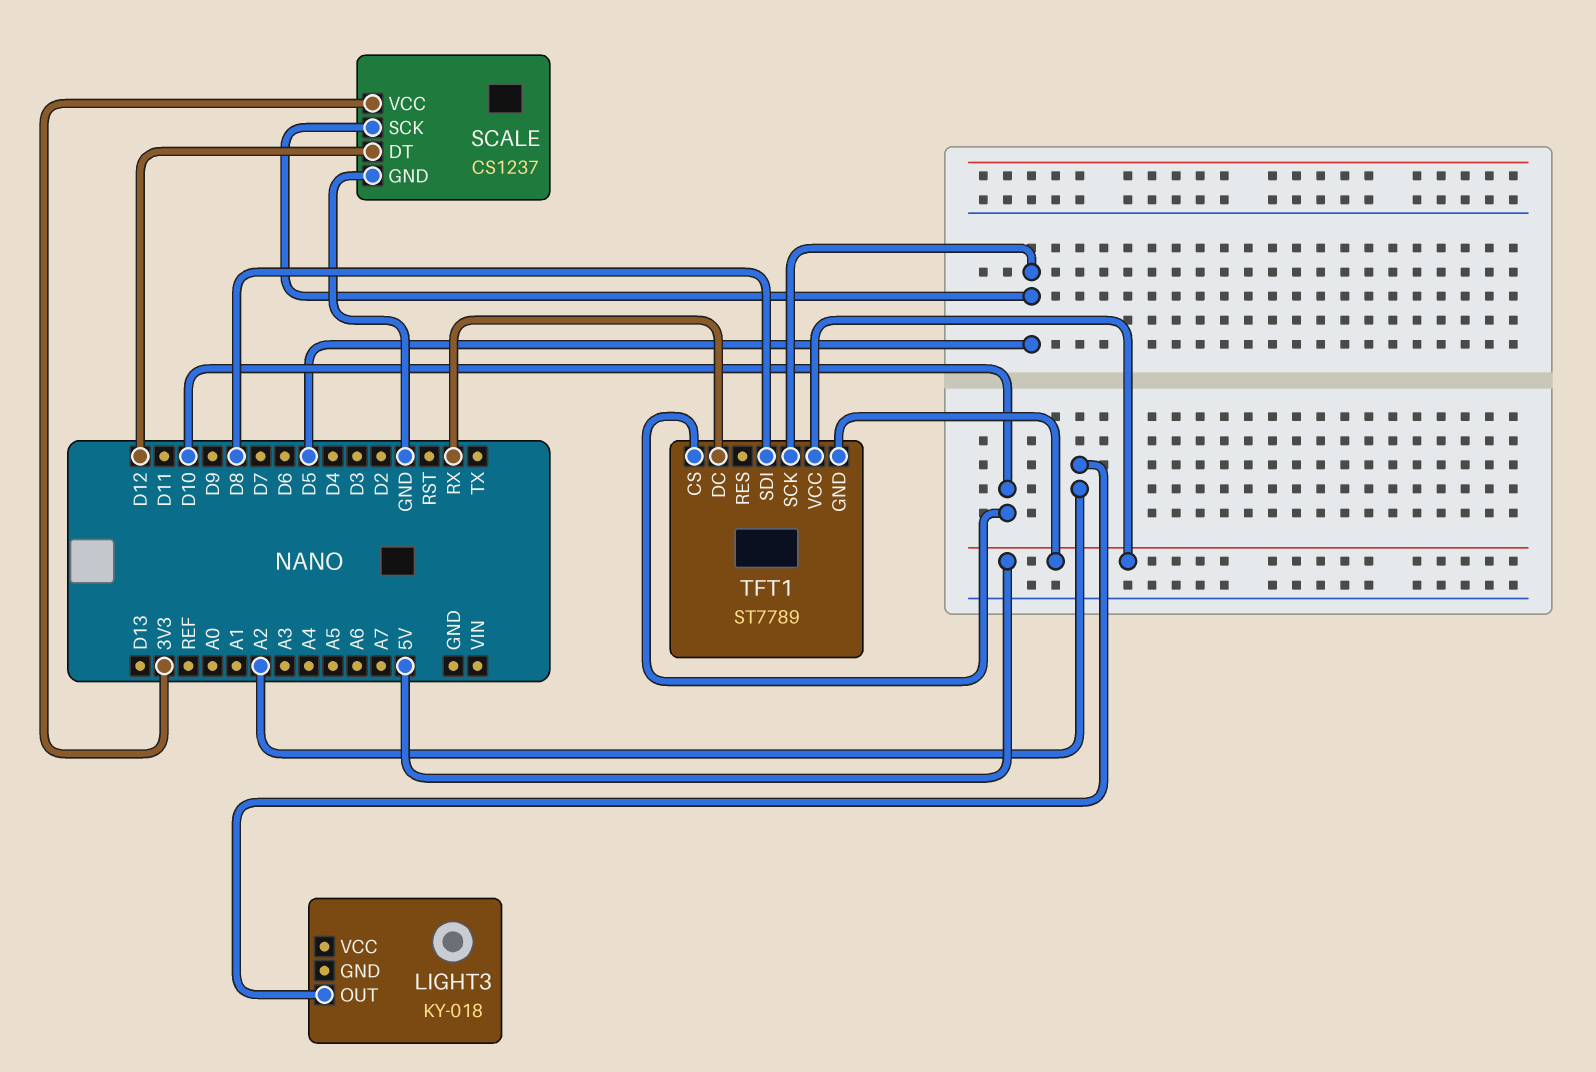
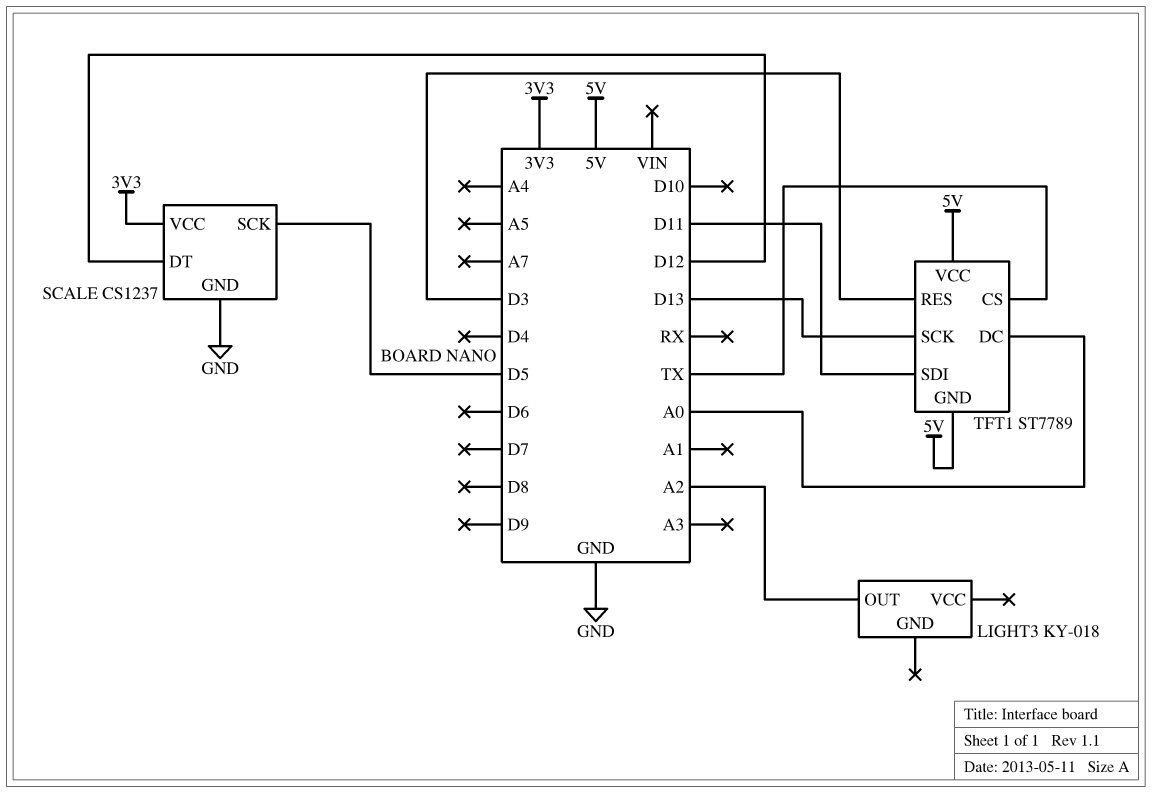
TFT1 pin CS: D10 -> TX
TFT1 pin DC: RX -> A0
TFT1 pin RES: none -> D3
TFT1 pin SCK: D5 -> D13
TFT1 pin SDI: D8 -> D11

